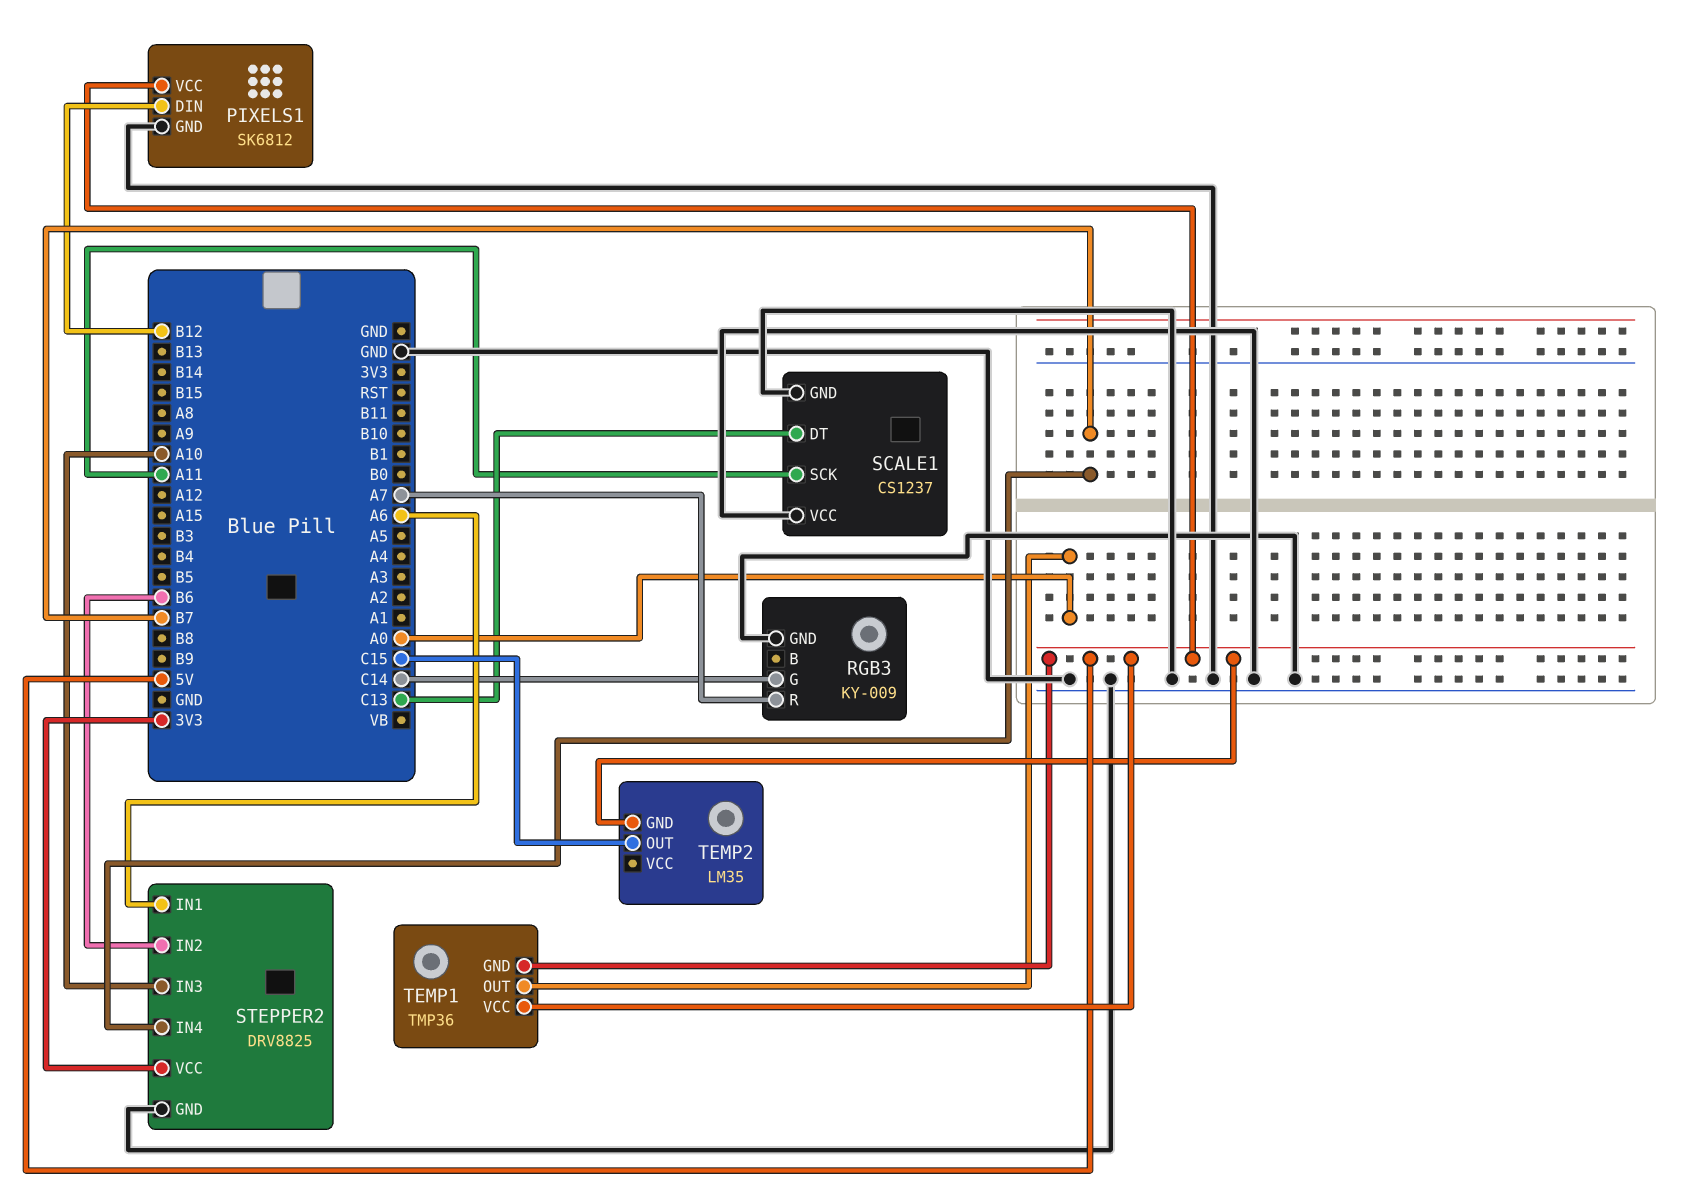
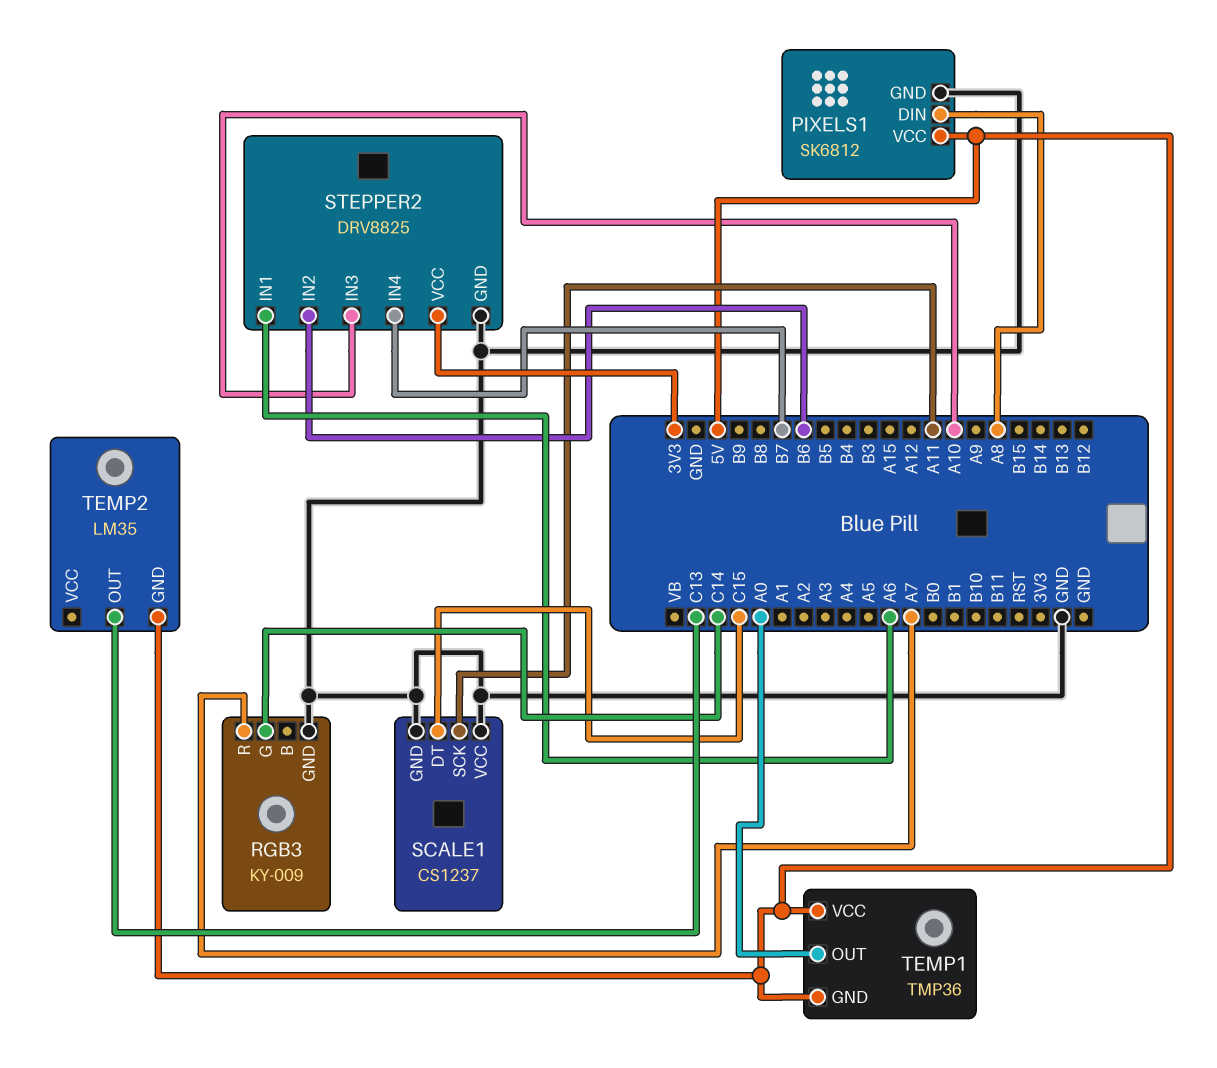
PIXELS1 pin DIN: B12 -> A8
SCALE1 pin DT: C13 -> C15
TEMP2 pin OUT: C15 -> C13

